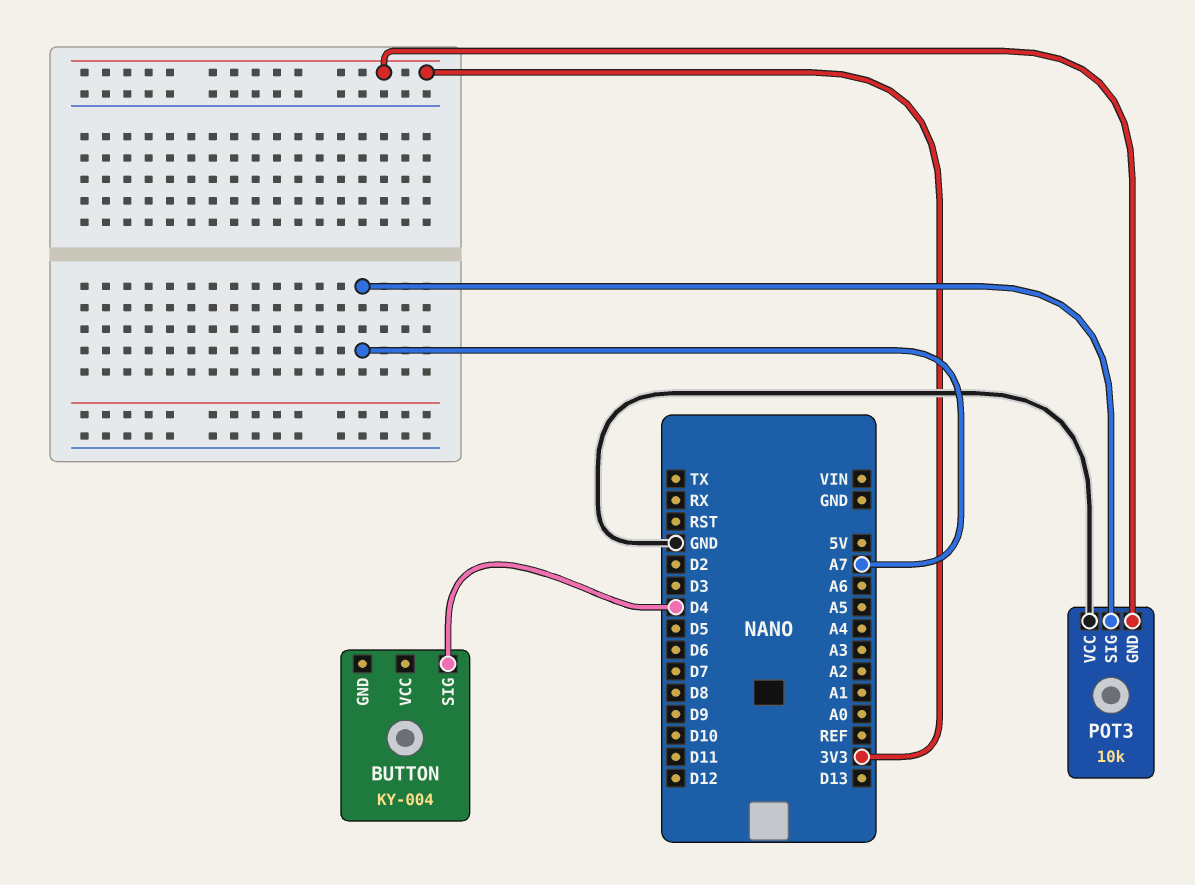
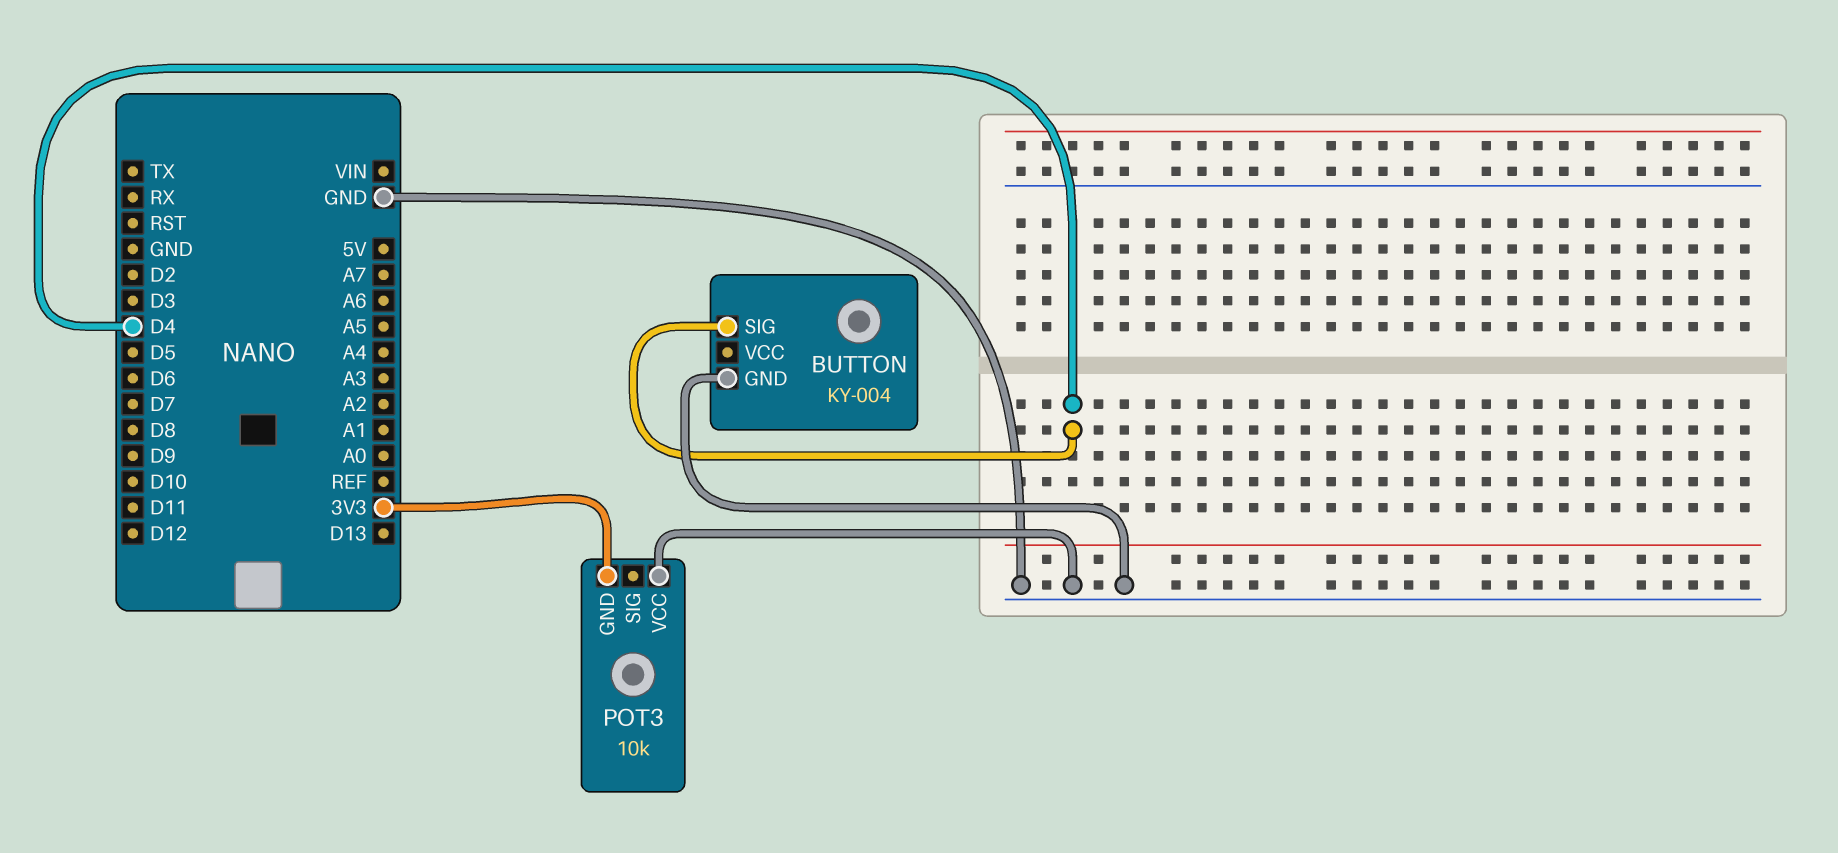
BUTTON pin GND: none -> GND
POT3 pin SIG: A7 -> none

